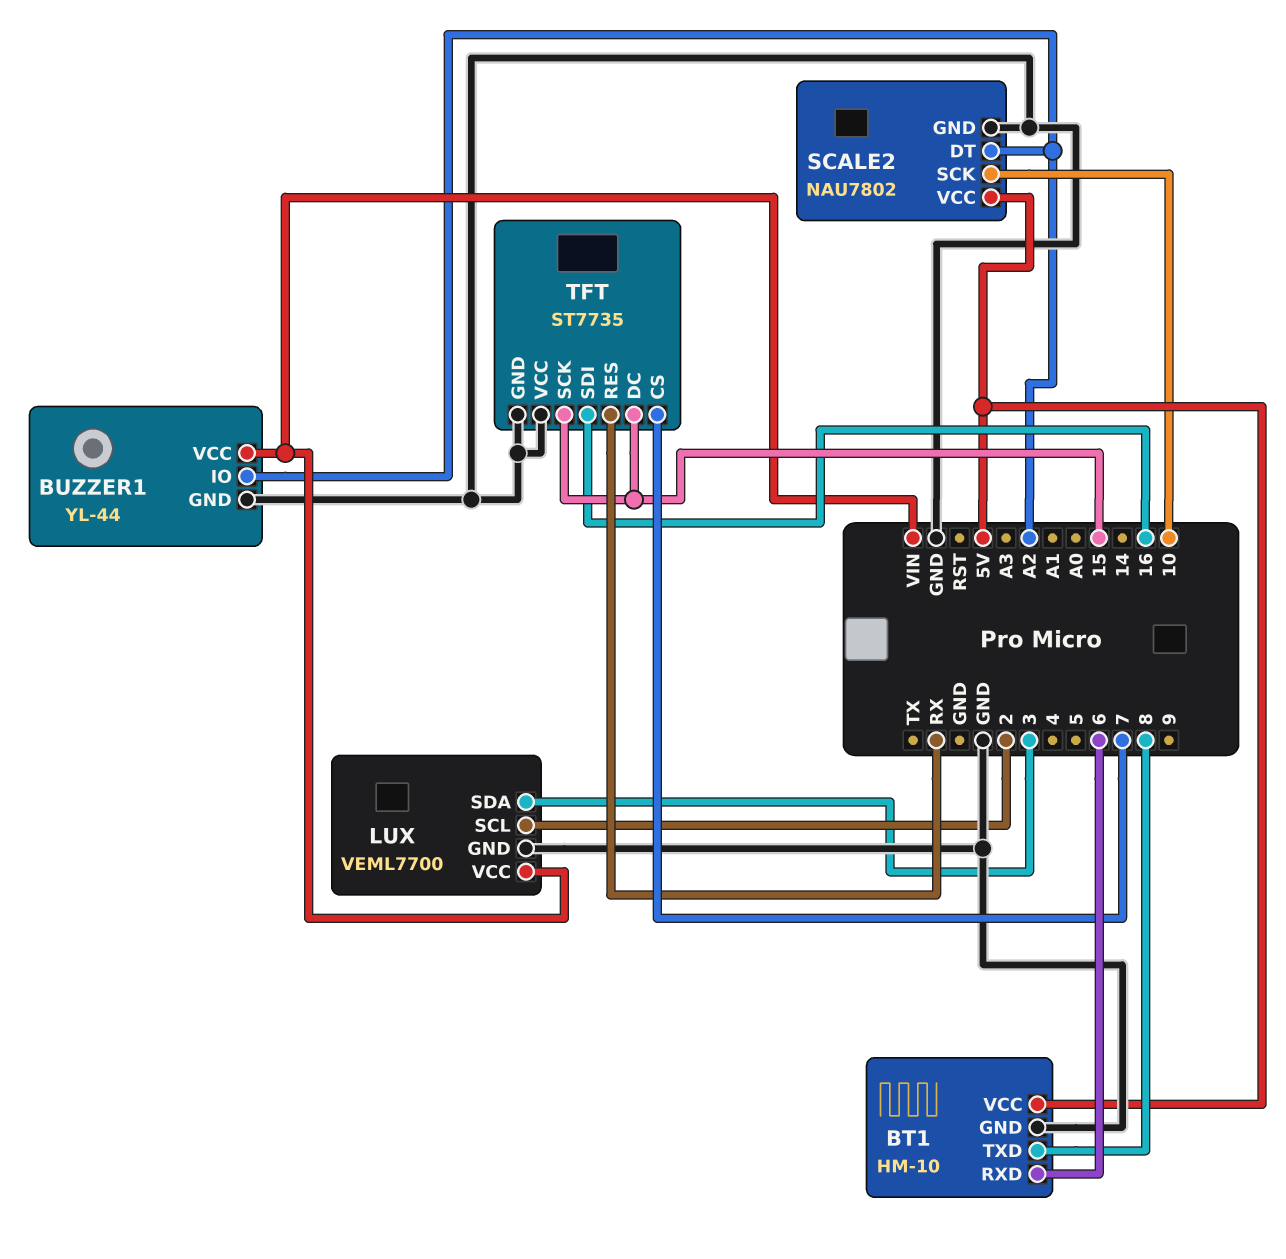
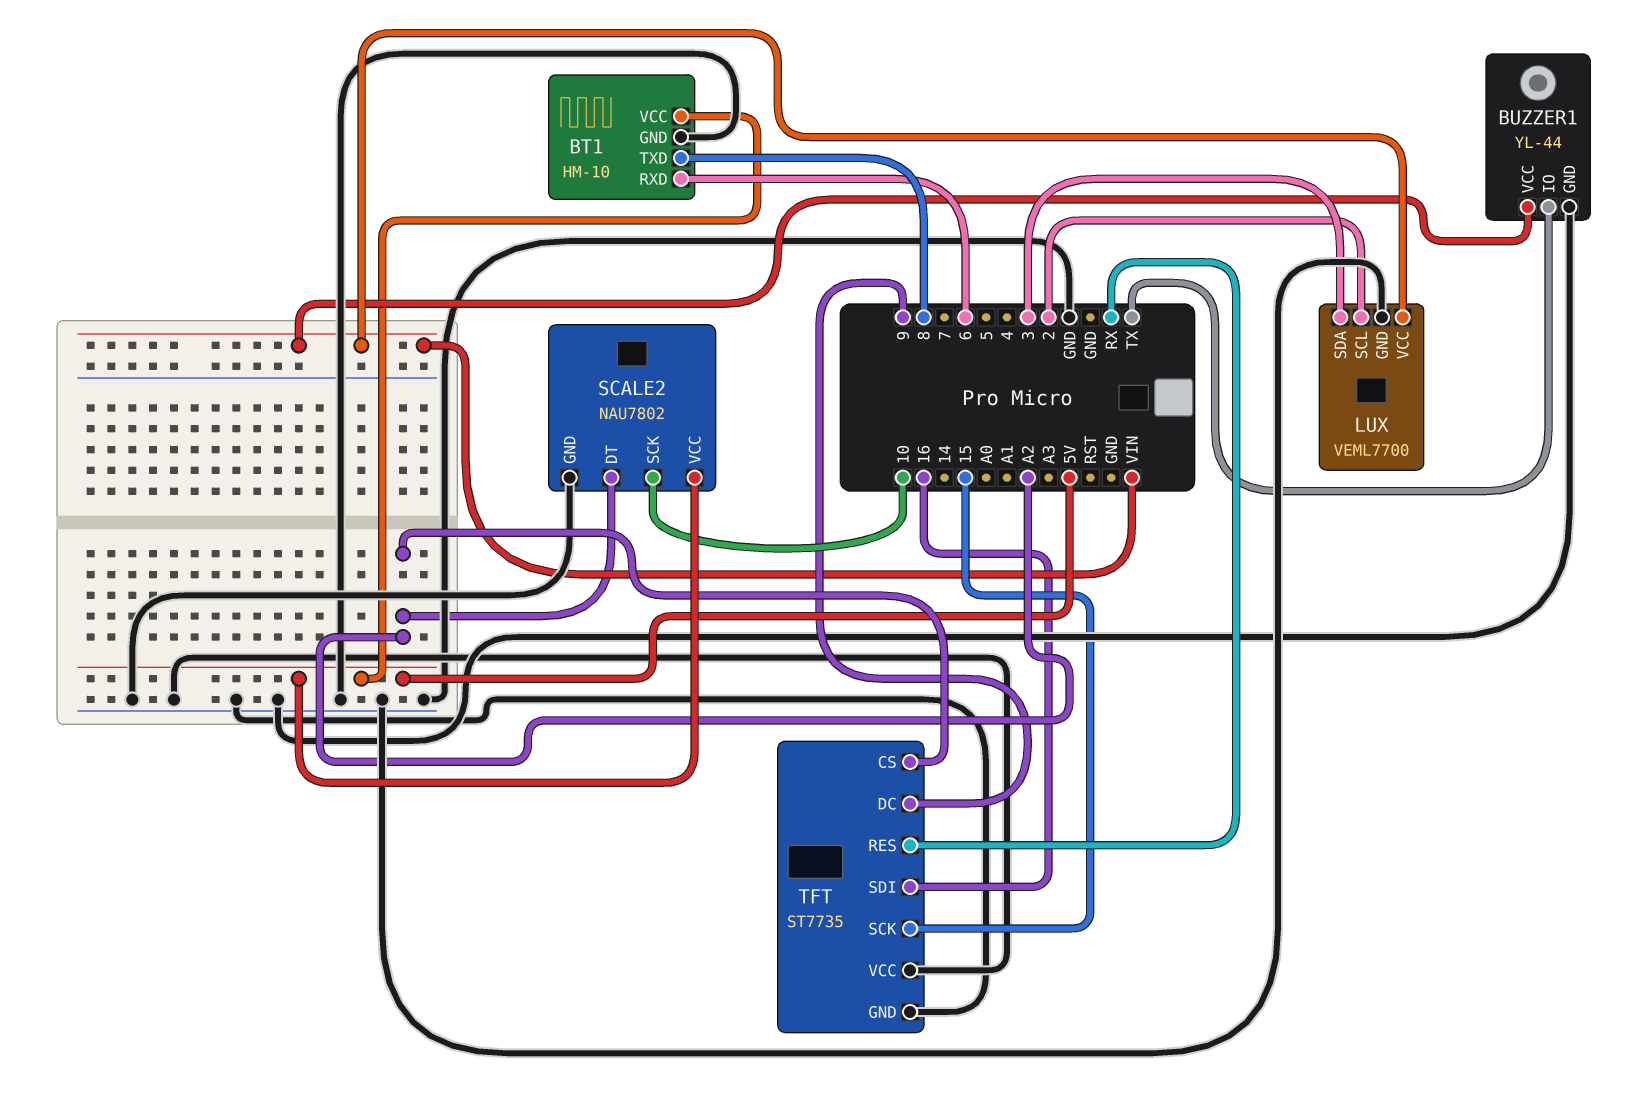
BUZZER1 pin IO: A2 -> TX
TFT pin CS: 7 -> A2
TFT pin DC: 15 -> 9

